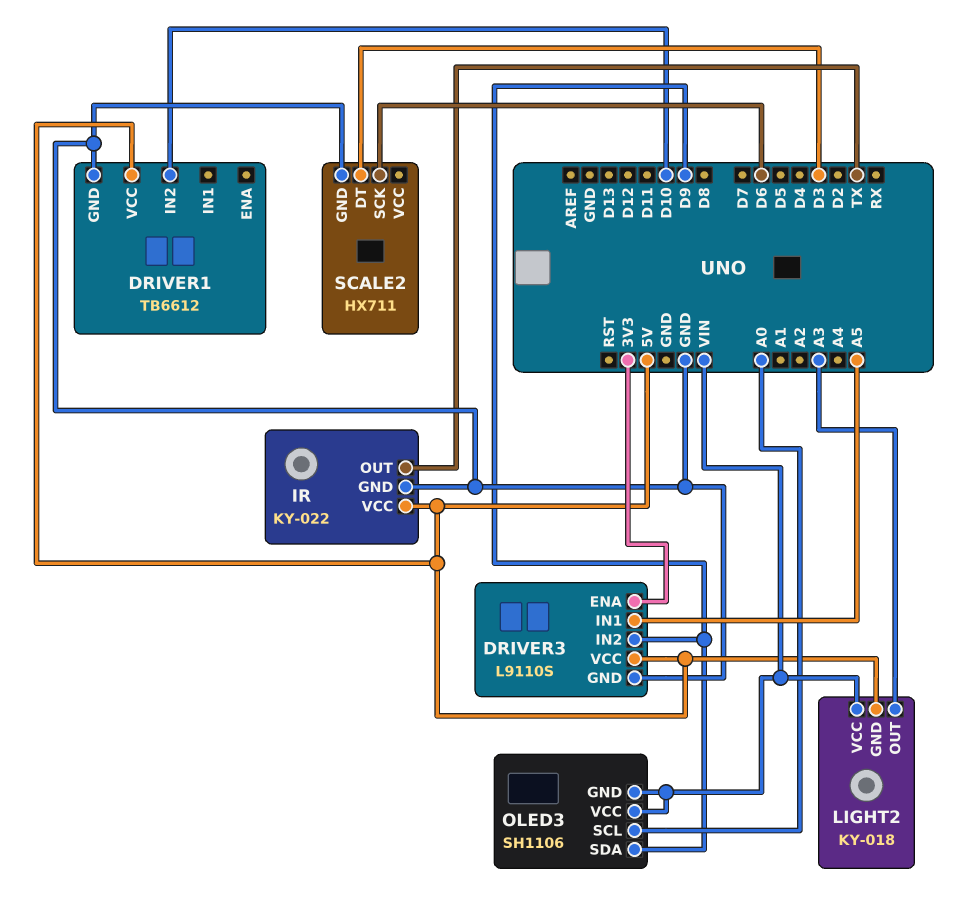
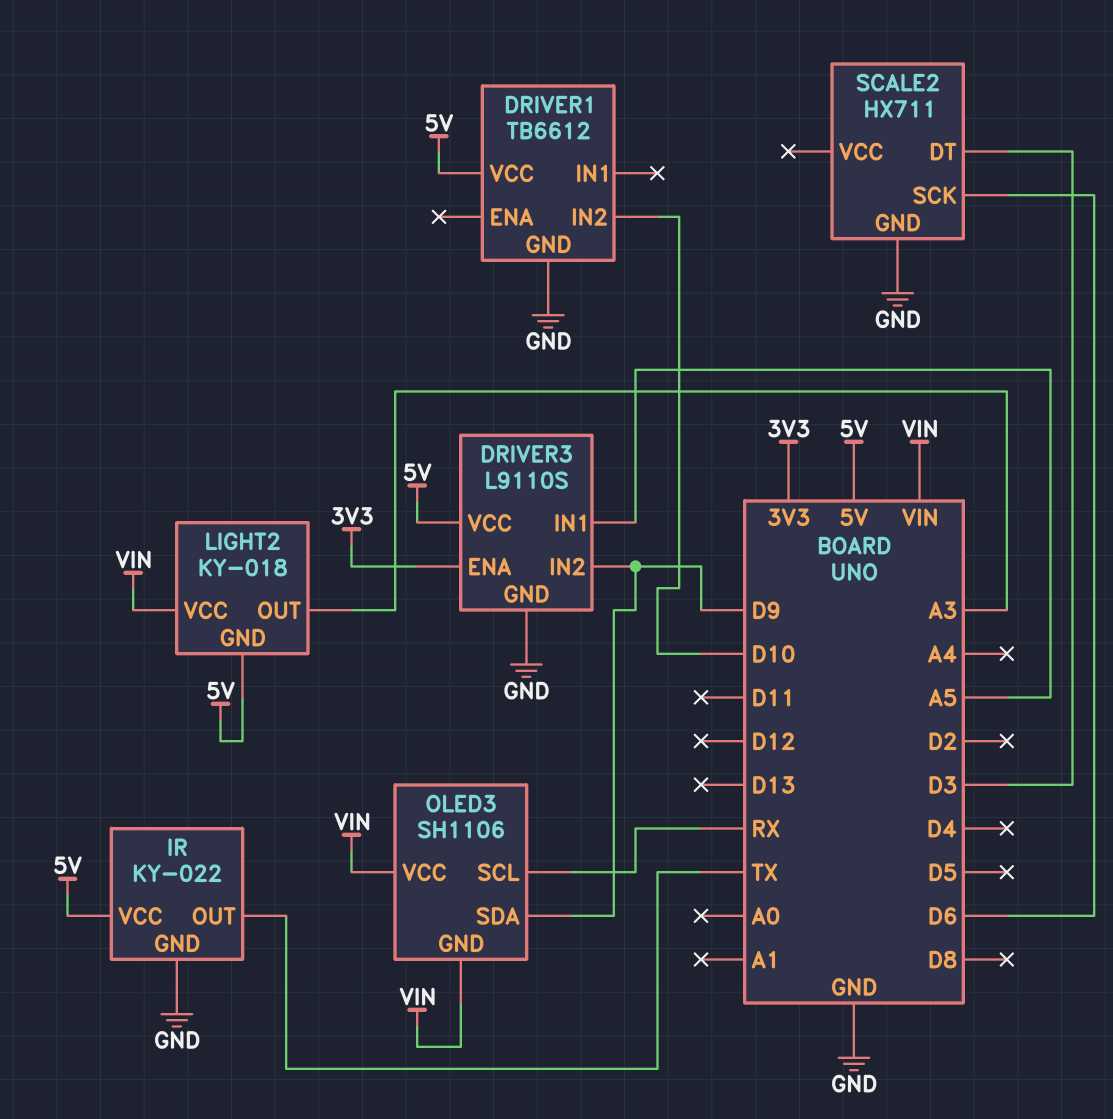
OLED3 pin SCL: A0 -> RX

